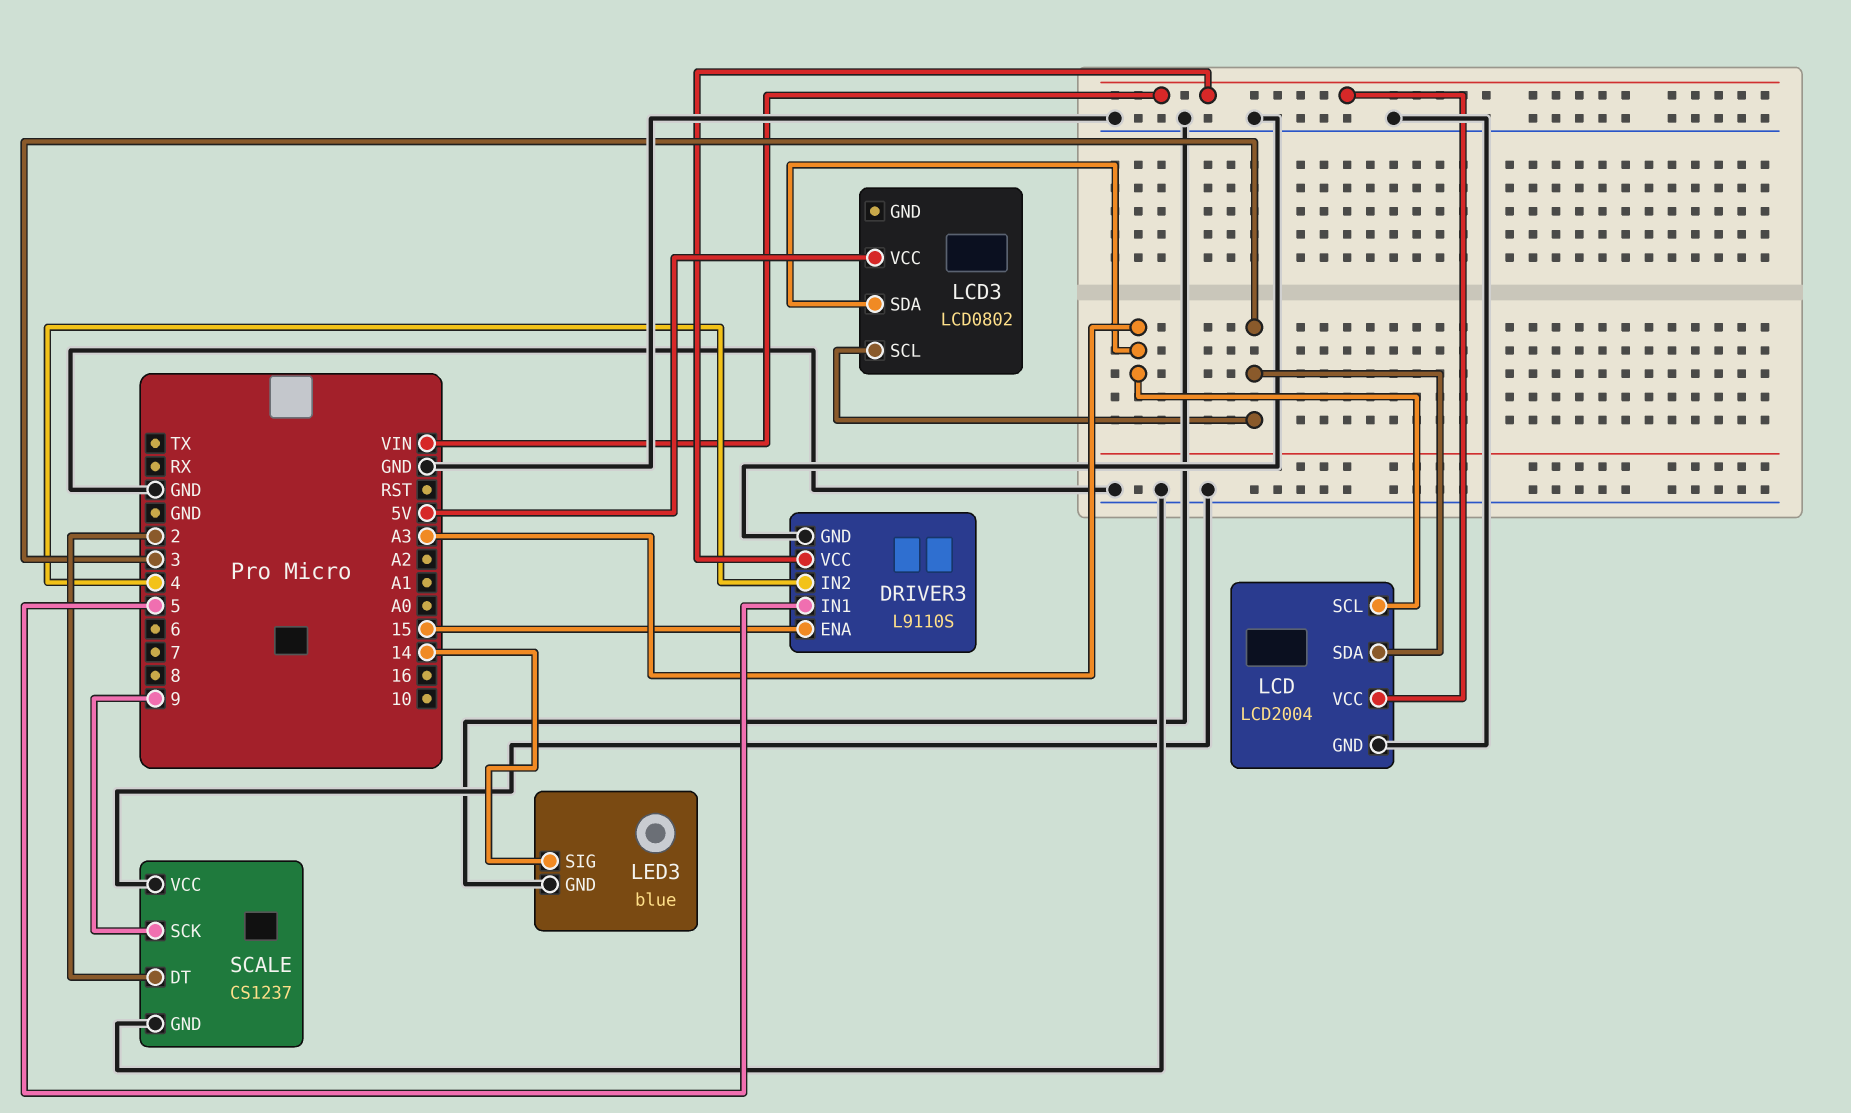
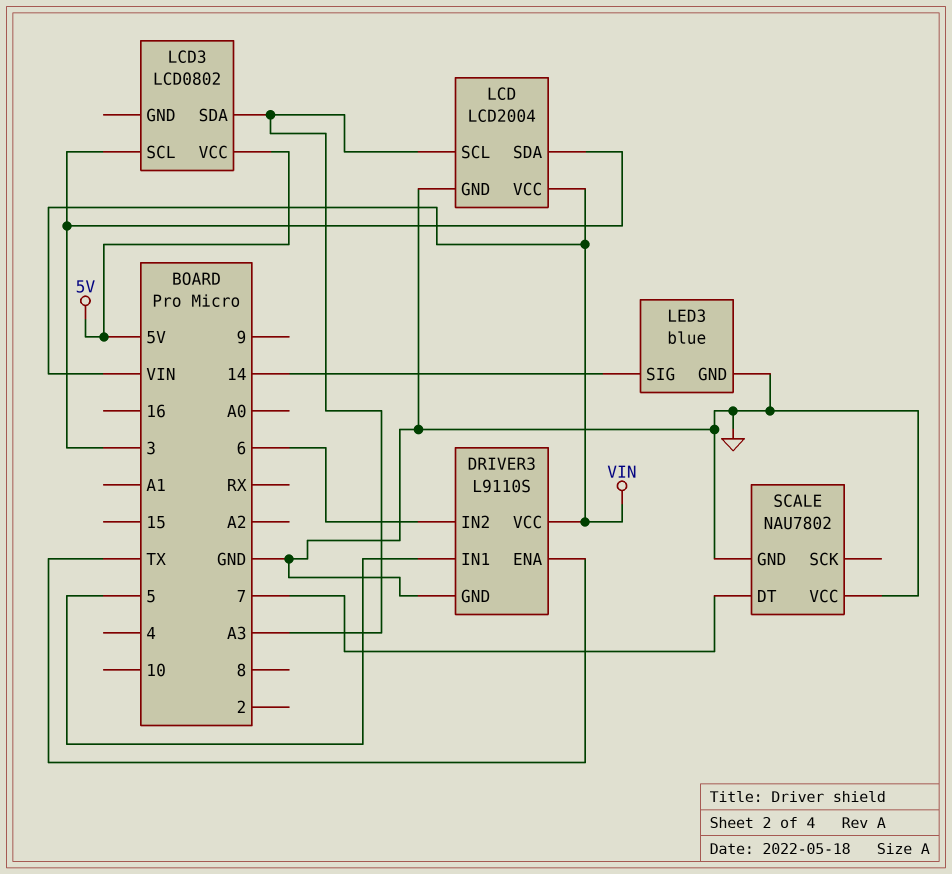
DRIVER3 pin ENA: 15 -> TX
DRIVER3 pin IN2: 4 -> 6
SCALE: CS1237 -> NAU7802
SCALE pin DT: 2 -> 7
SCALE pin SCK: 9 -> none

